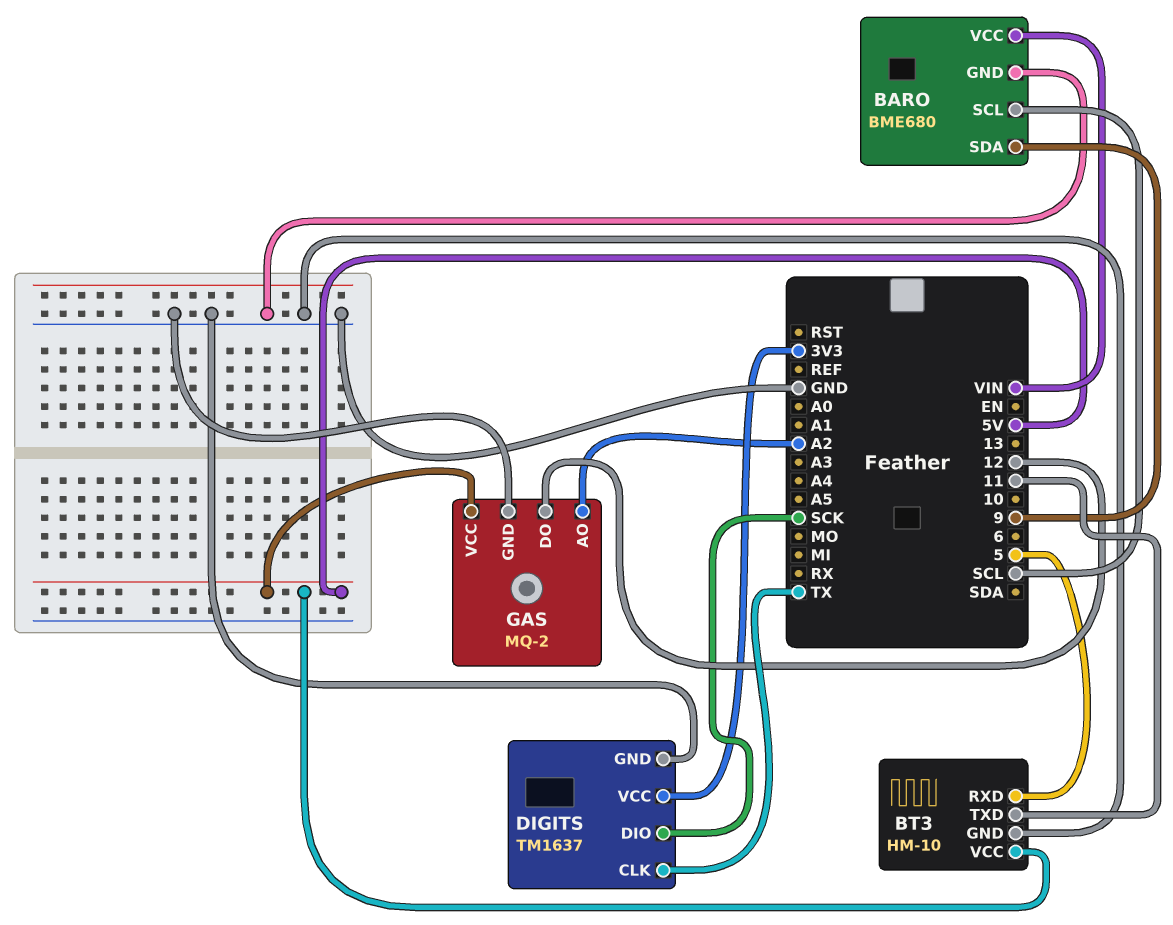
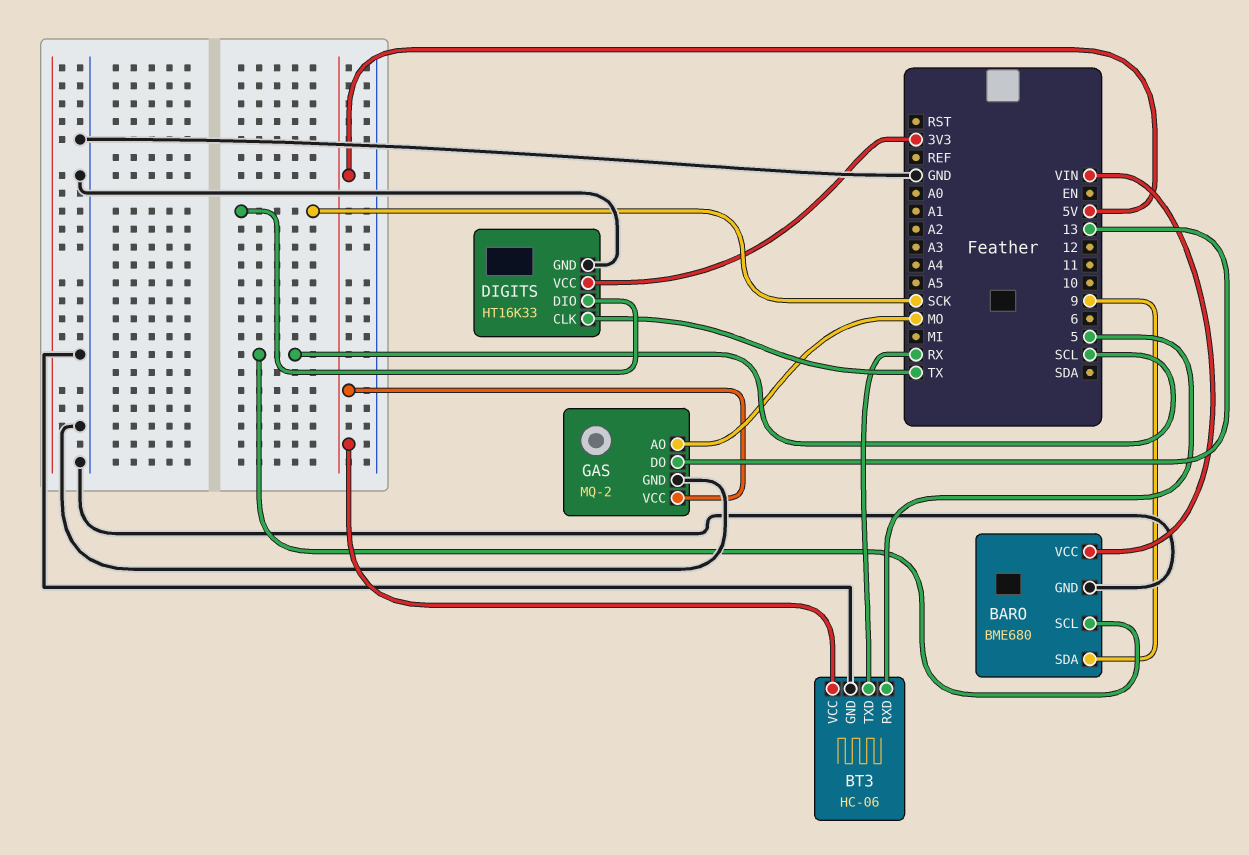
BT3: HM-10 -> HC-06
BT3 pin TXD: 11 -> RX
DIGITS: TM1637 -> HT16K33
GAS pin AO: A2 -> MO
GAS pin DO: 12 -> 13

